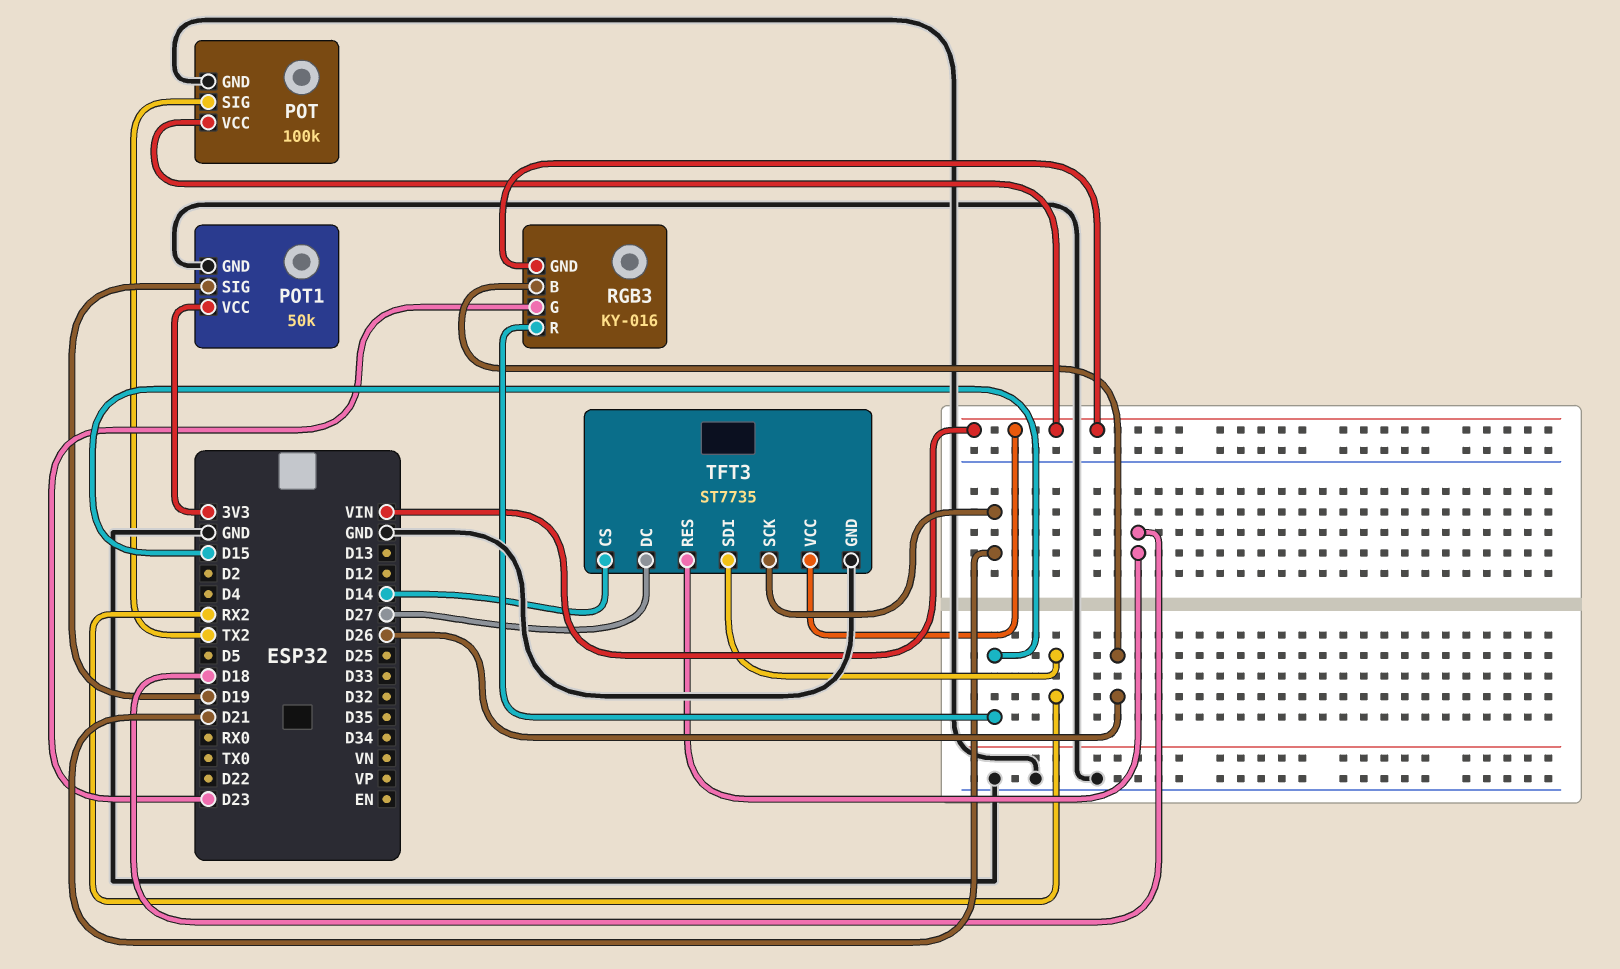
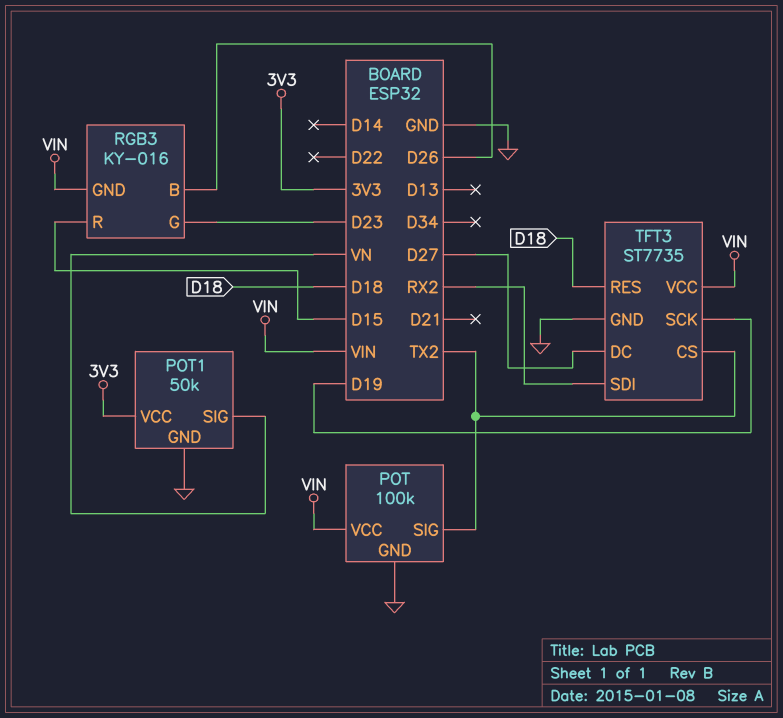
POT1 pin SIG: D19 -> VN
TFT3 pin CS: D14 -> TX2
TFT3 pin SCK: D21 -> D19

